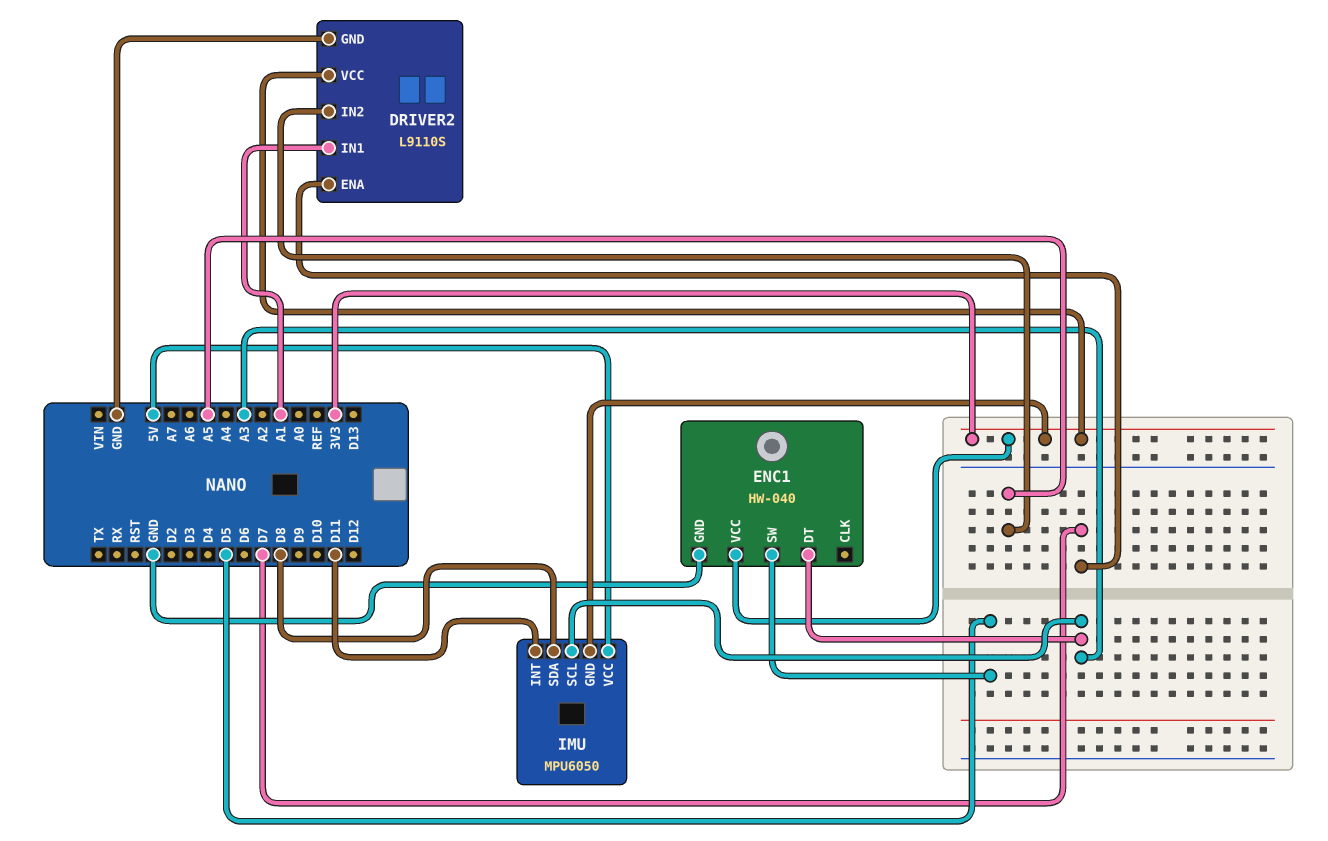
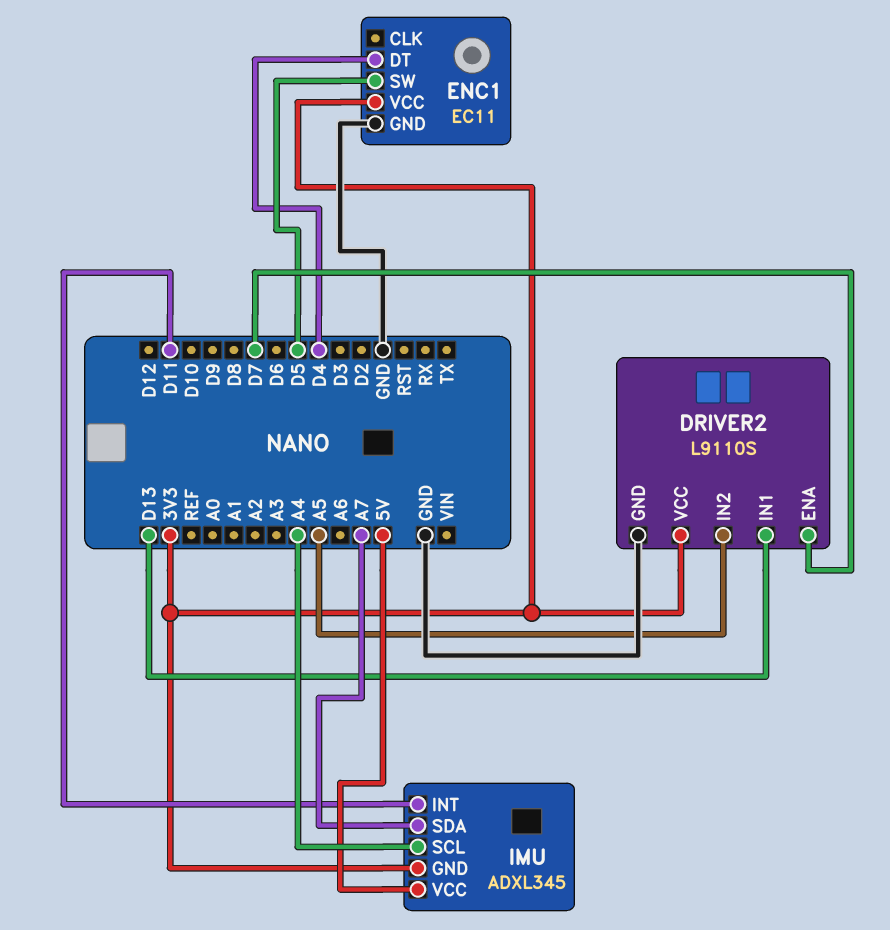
DRIVER2 pin IN1: A1 -> D13
ENC1: HW-040 -> EC11
ENC1 pin DT: A3 -> D4
IMU: MPU6050 -> ADXL345
IMU pin SCL: A3 -> A4
IMU pin SDA: D8 -> A7

